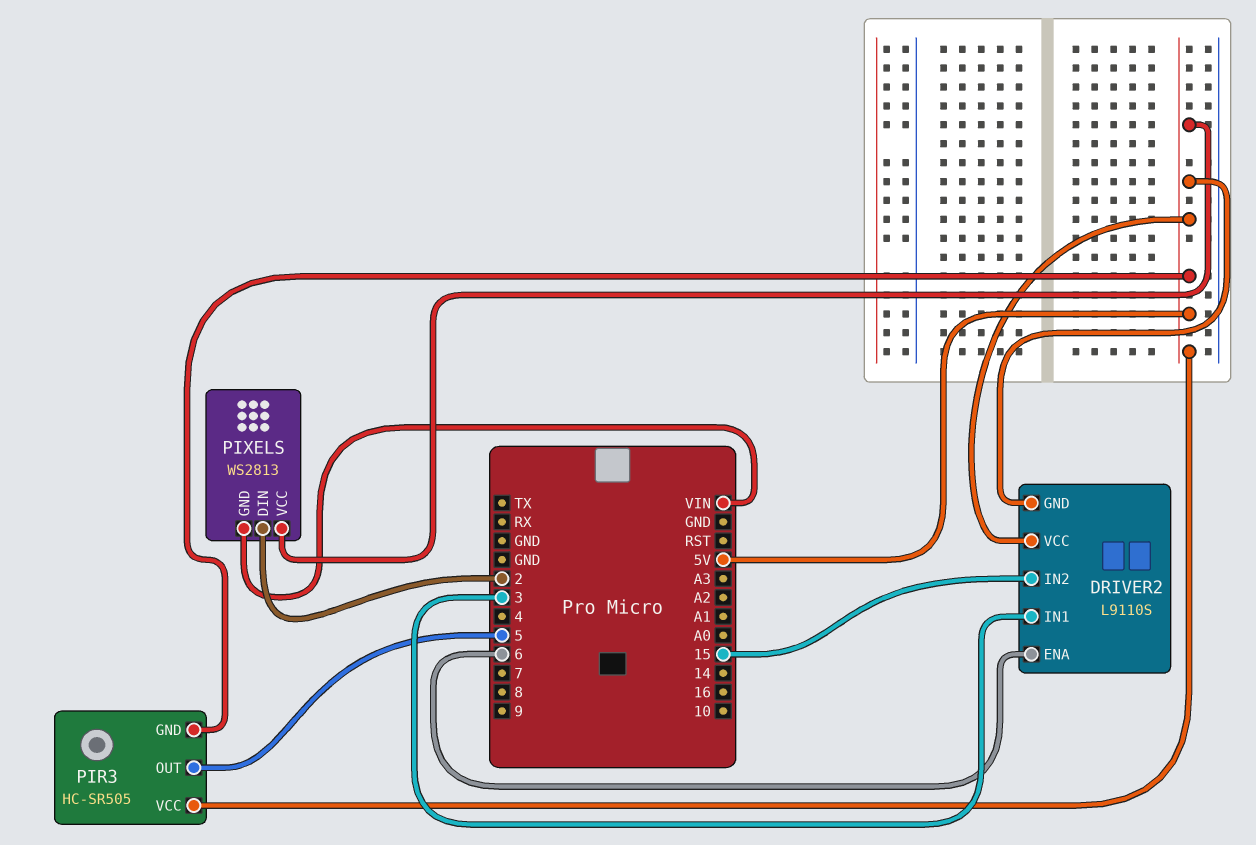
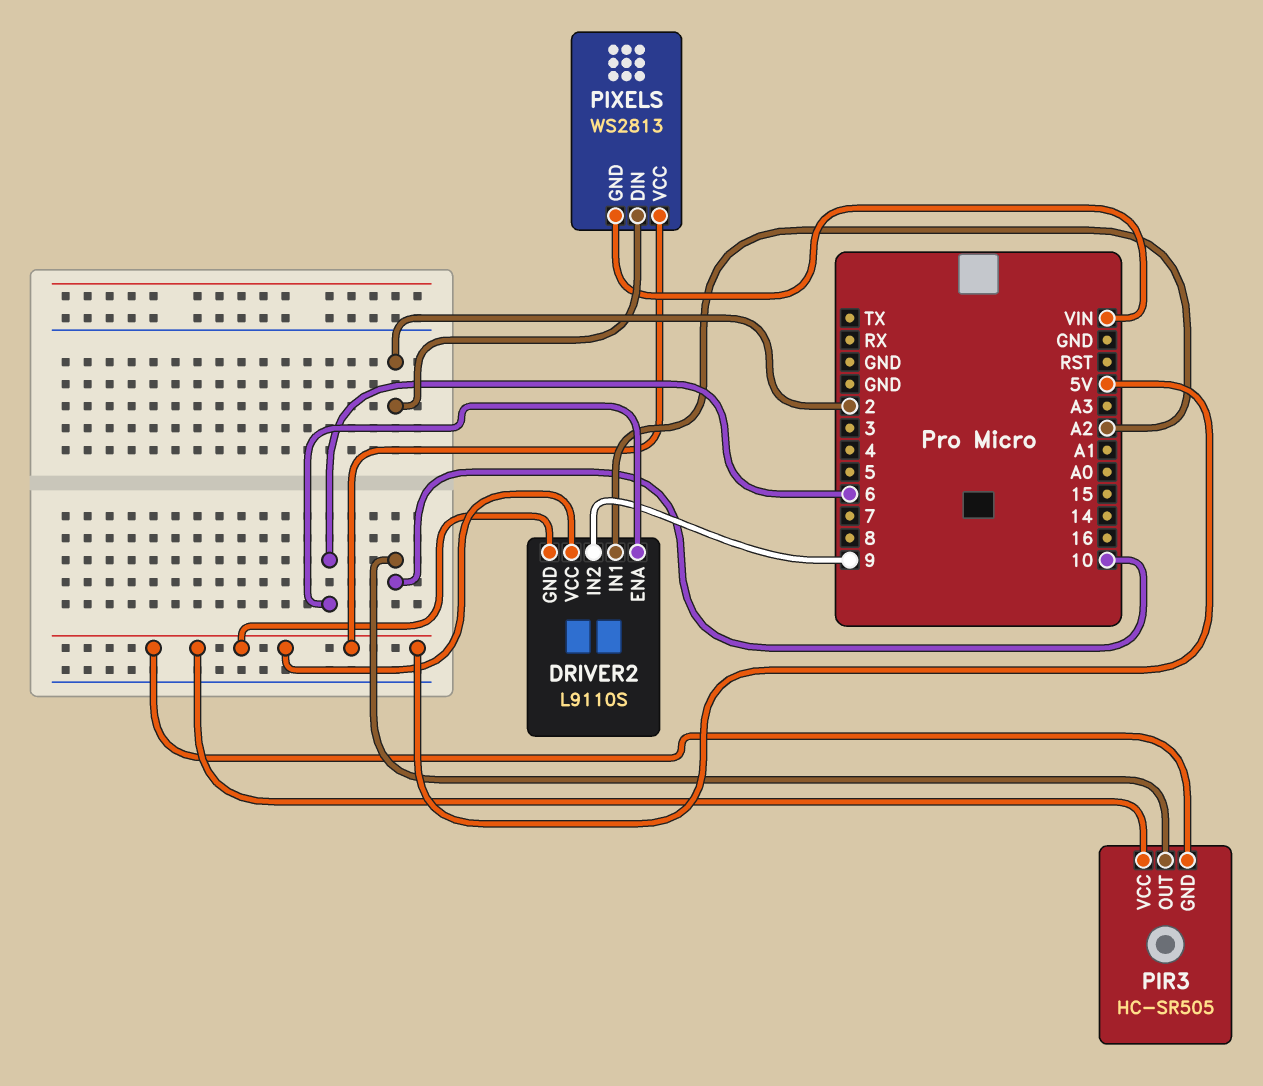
DRIVER2 pin IN1: 3 -> A2
DRIVER2 pin IN2: 15 -> 9
PIR3 pin OUT: 5 -> 10

